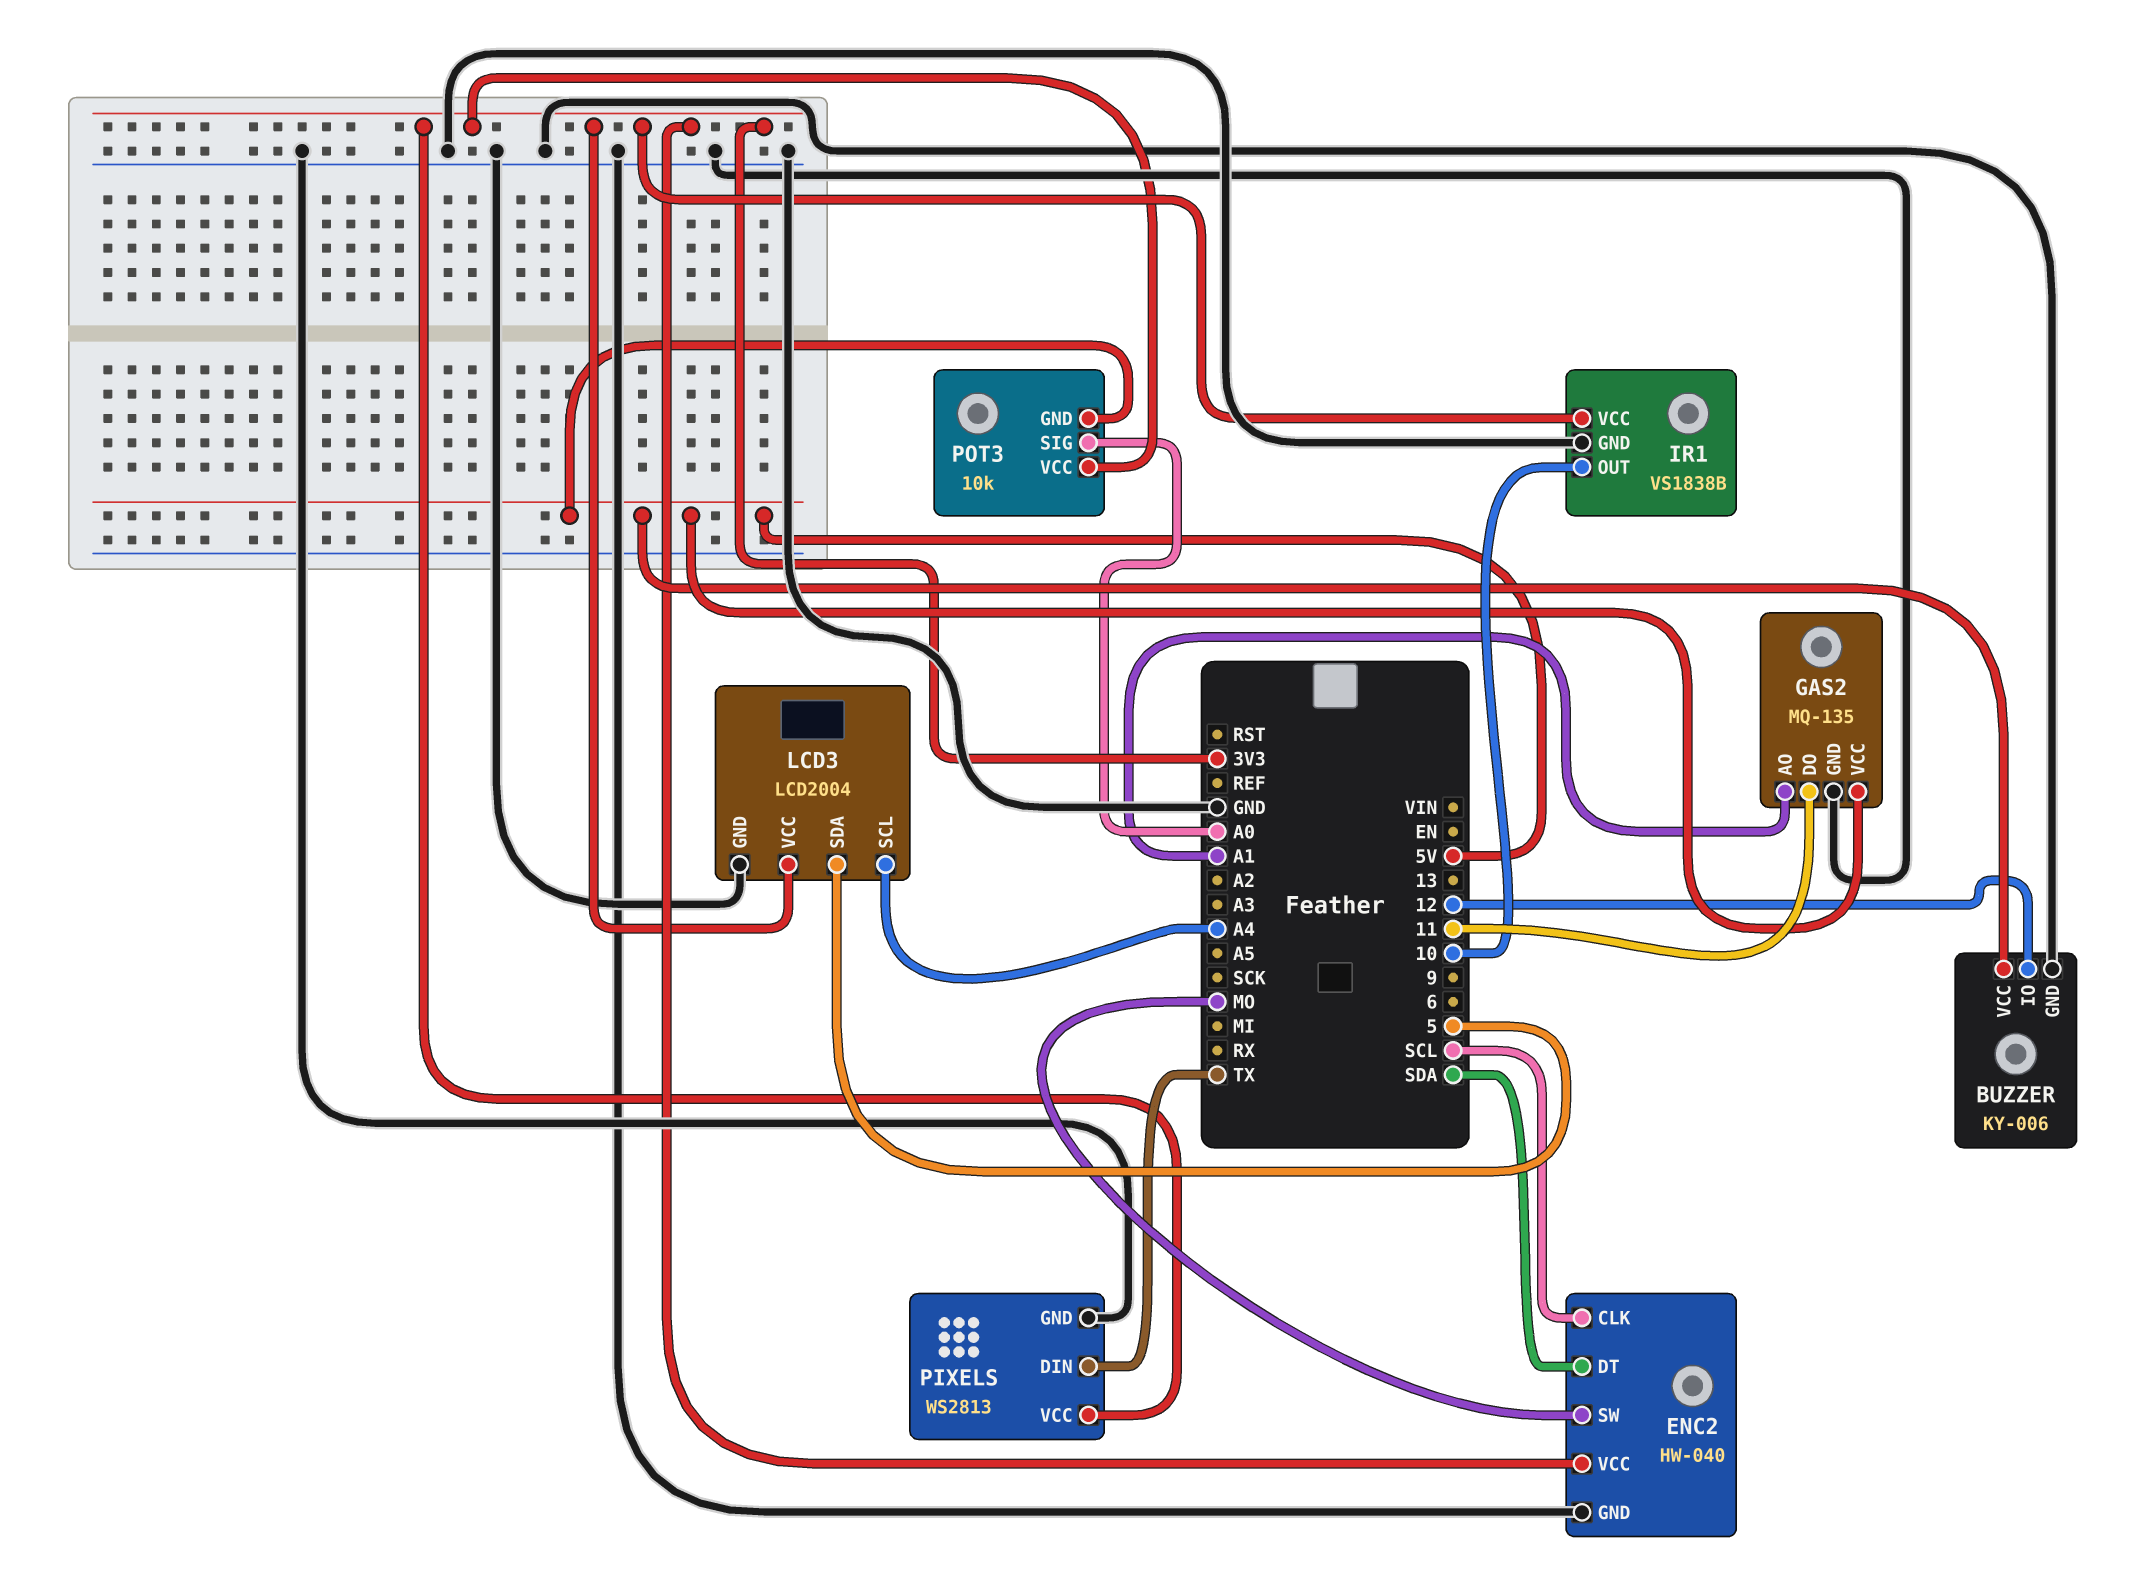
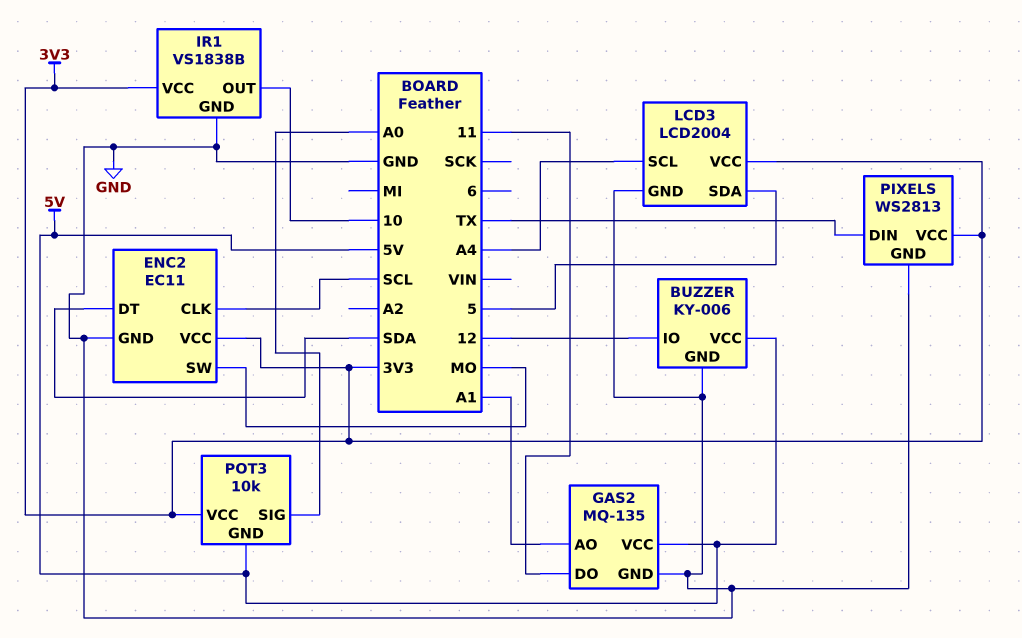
ENC2: HW-040 -> EC11

